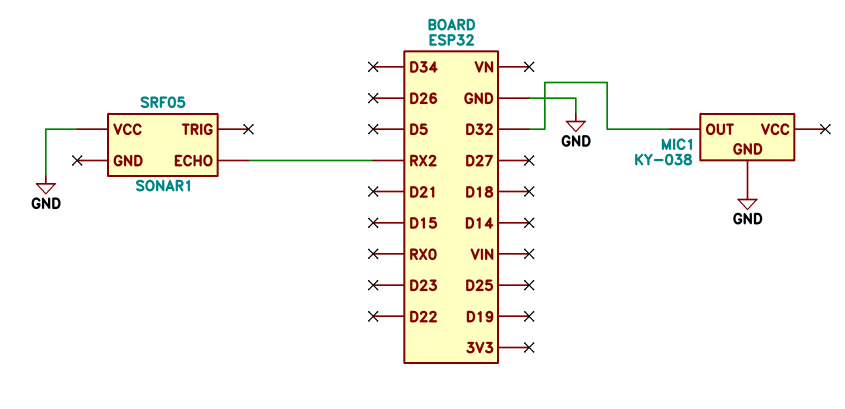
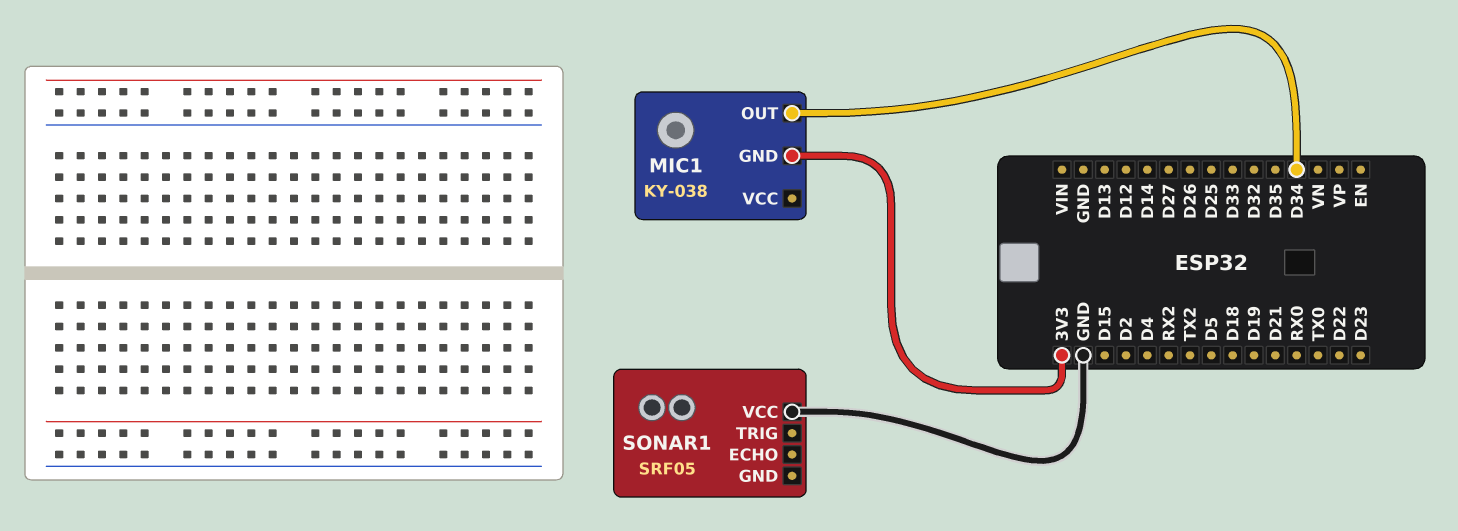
MIC1 pin GND: GND -> 3V3
MIC1 pin OUT: D32 -> D34
SONAR1 pin ECHO: RX2 -> none

